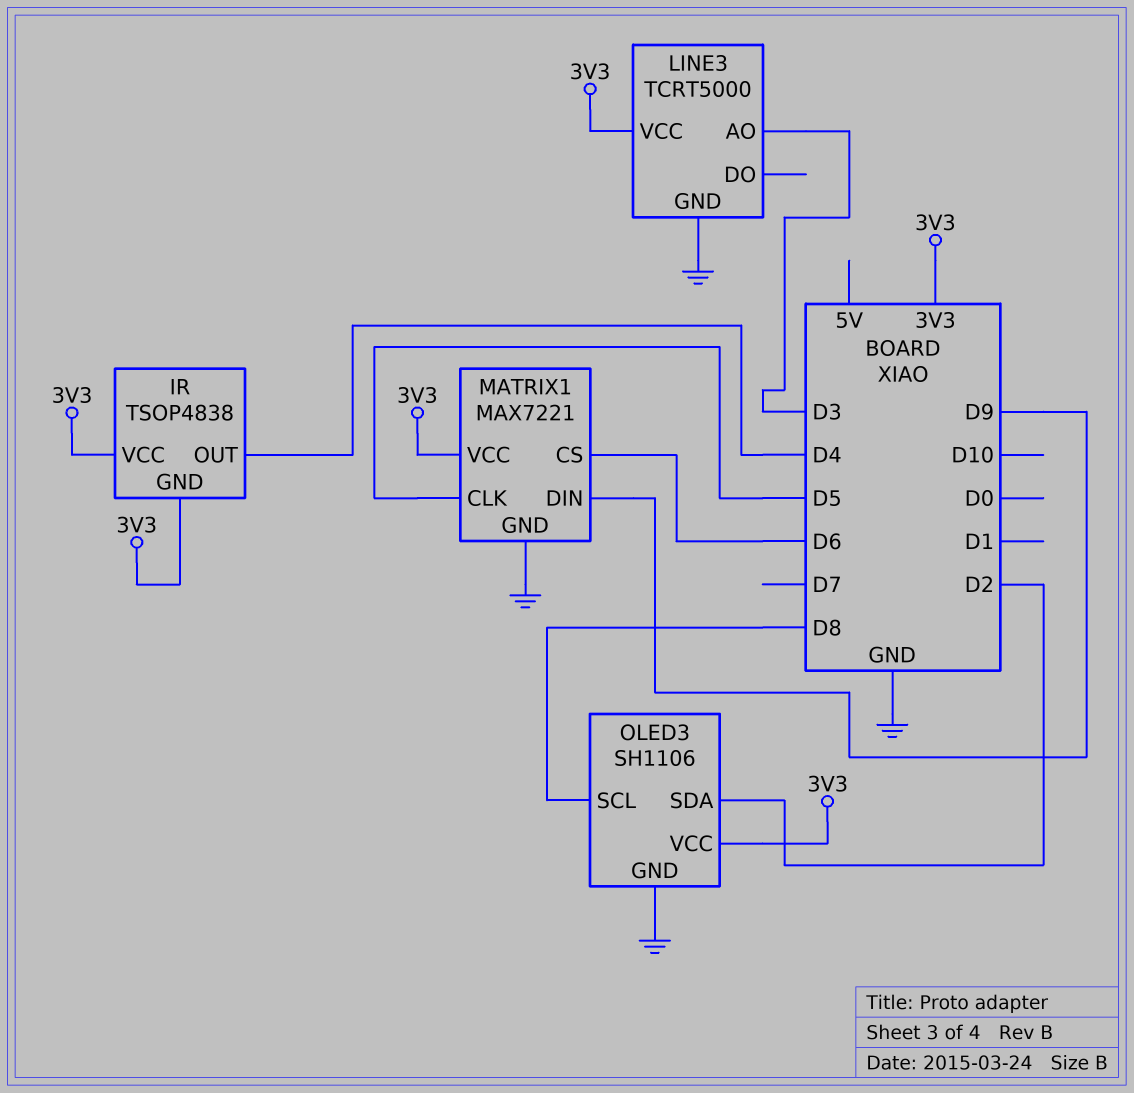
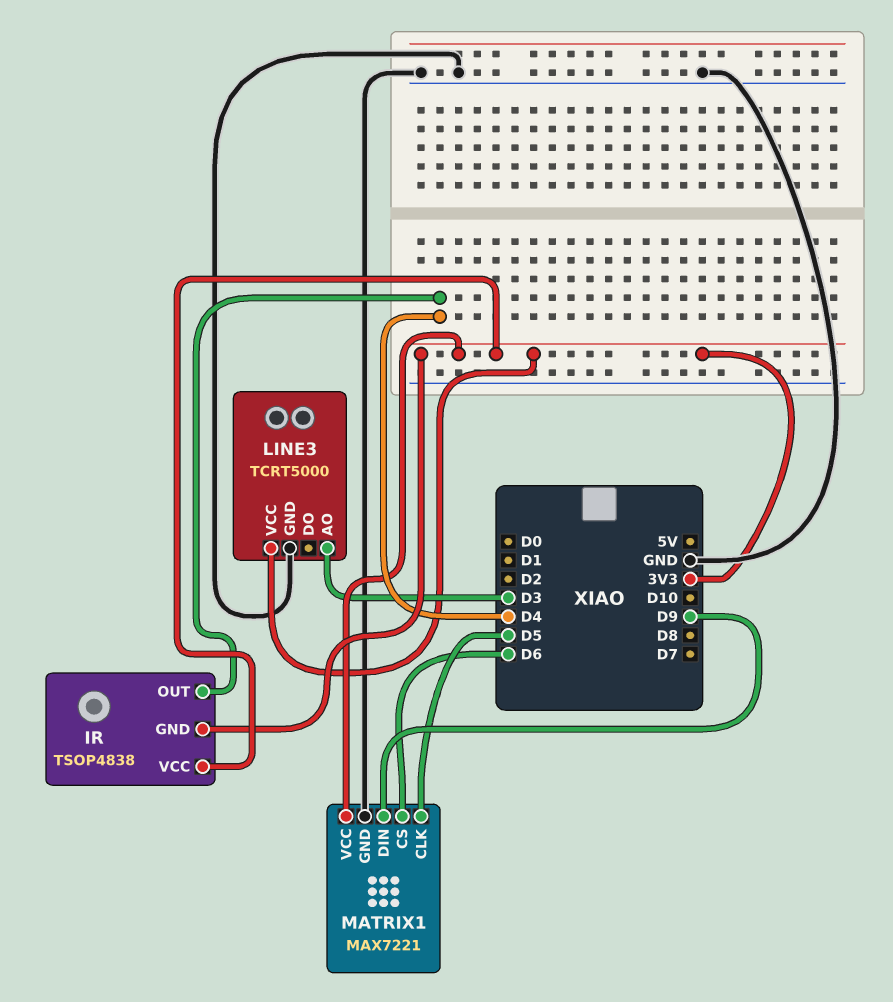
OLED3: SH1106 -> none
OLED3 pin GND: GND -> none
OLED3 pin SCL: D8 -> none
OLED3 pin SDA: D2 -> none
OLED3 pin VCC: 3V3 -> none

